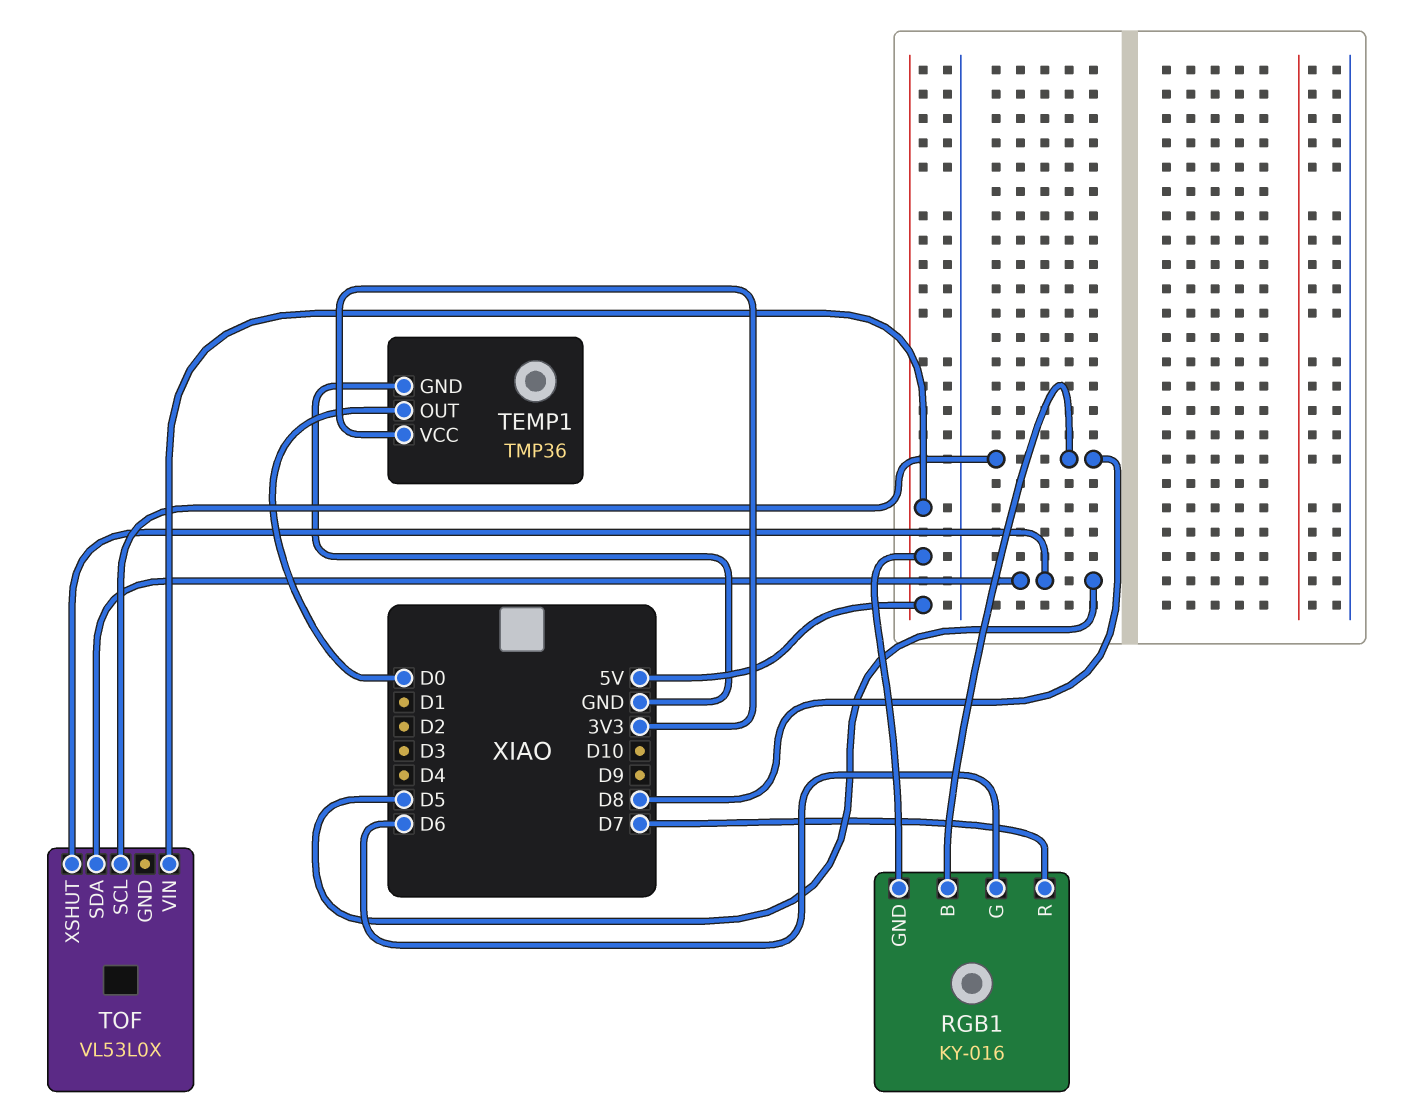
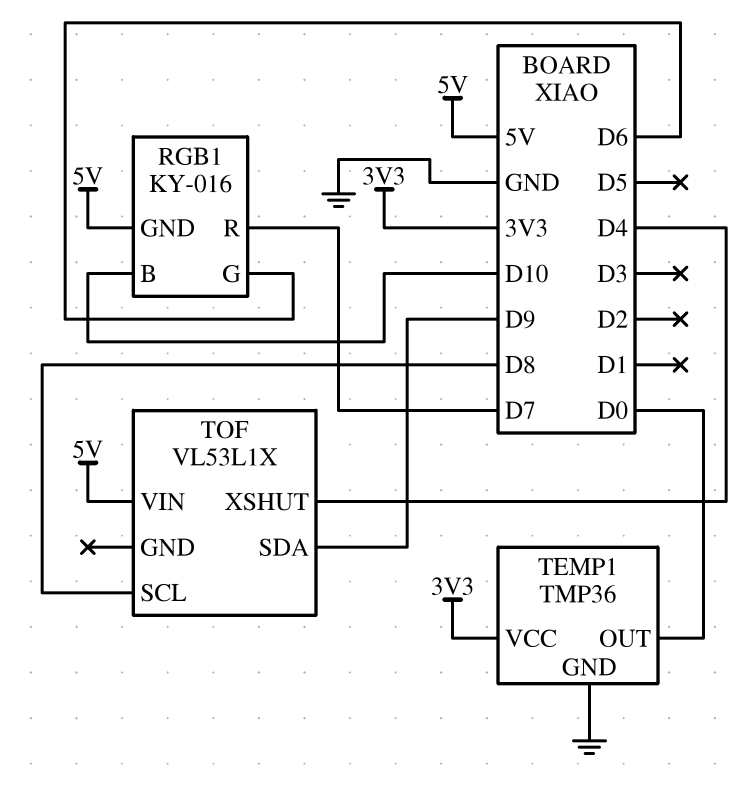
RGB1 pin B: D8 -> D10
TOF: VL53L0X -> VL53L1X
TOF pin SDA: D5 -> D9
TOF pin XSHUT: D5 -> D4

